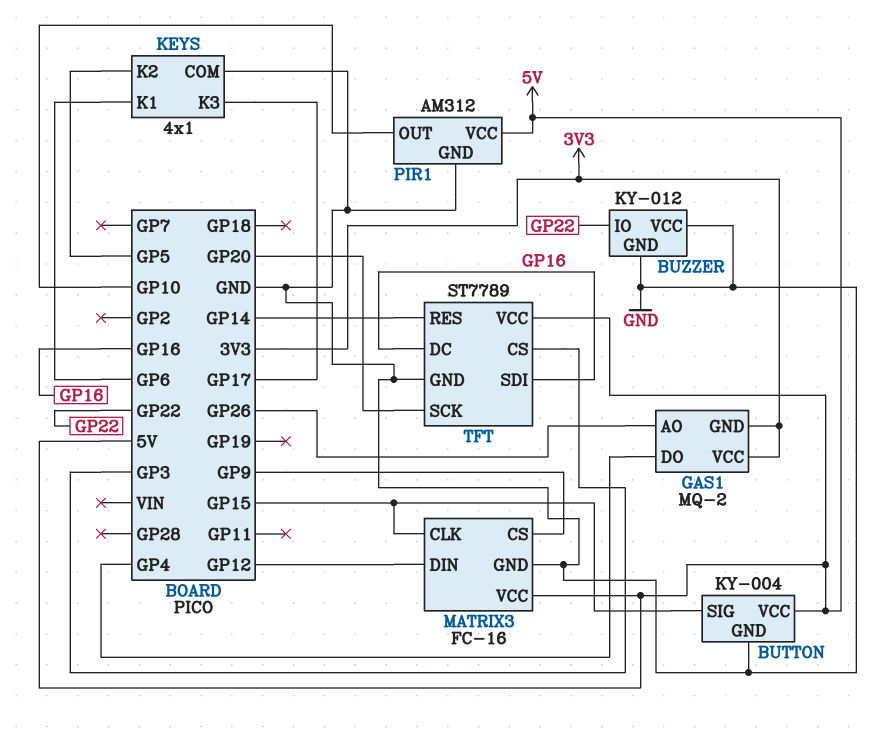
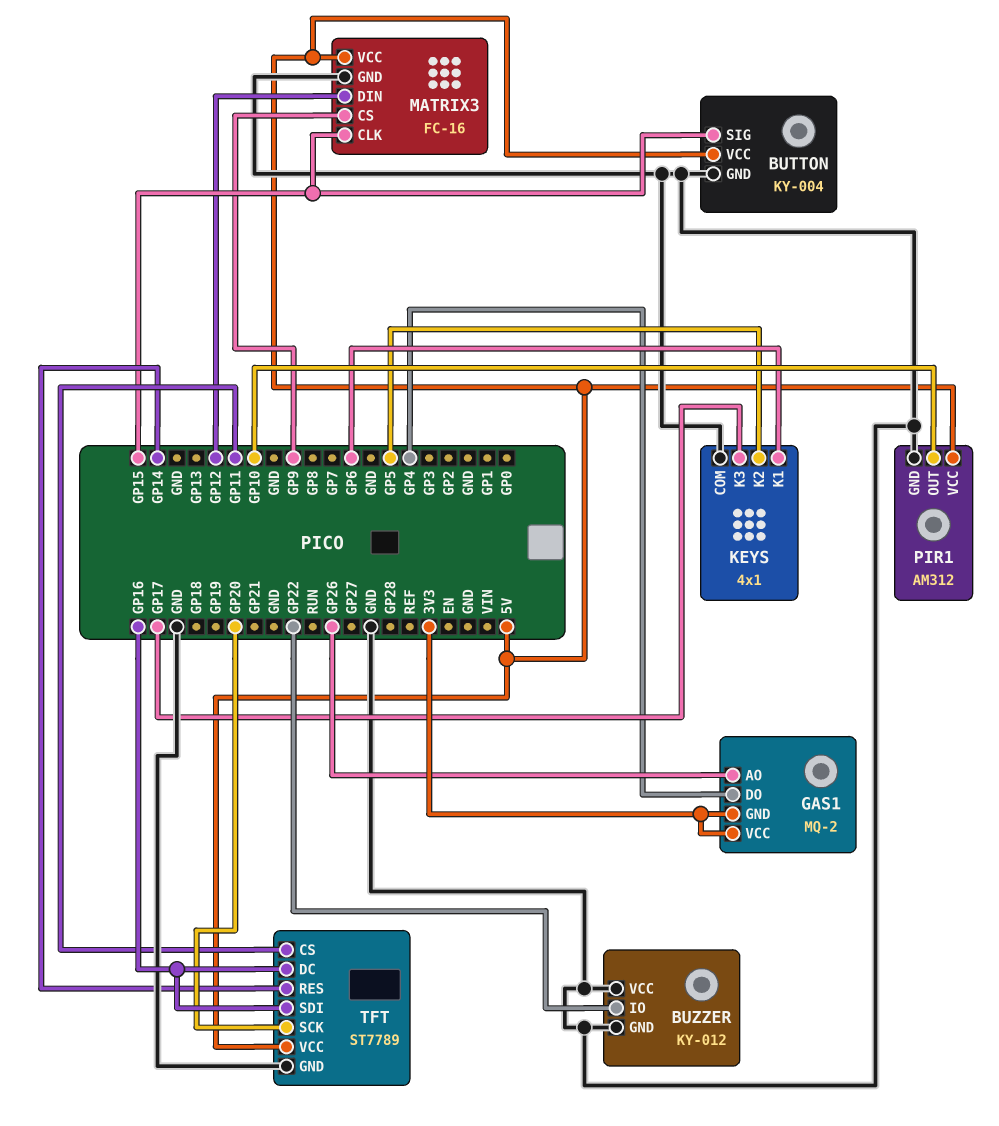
TFT pin CS: GP3 -> GP11

